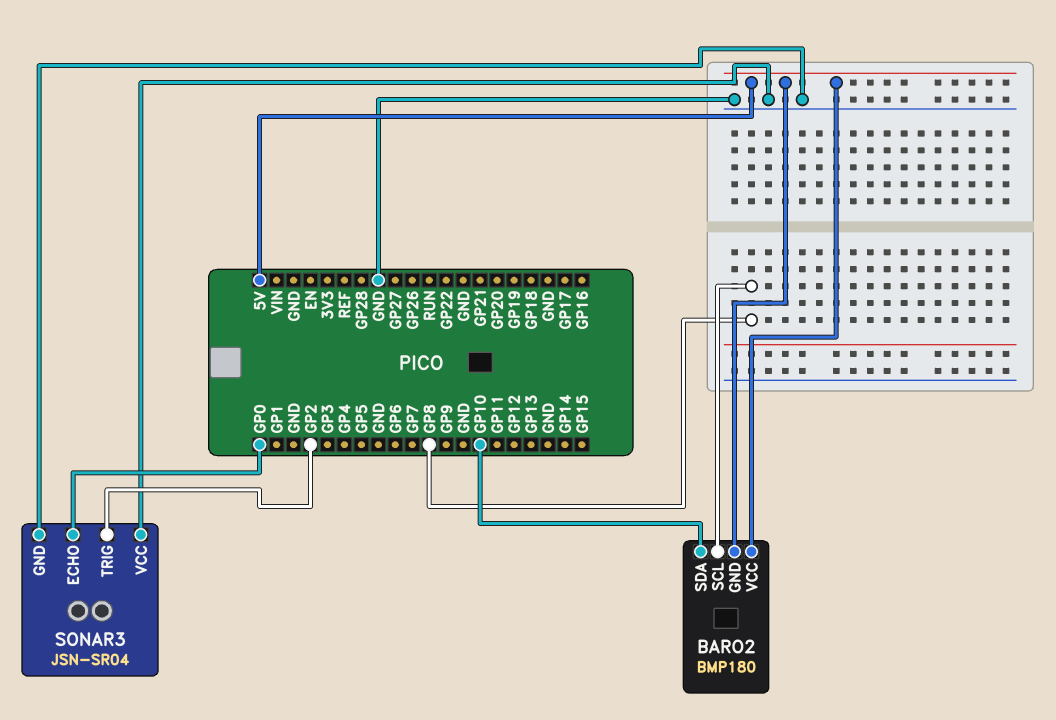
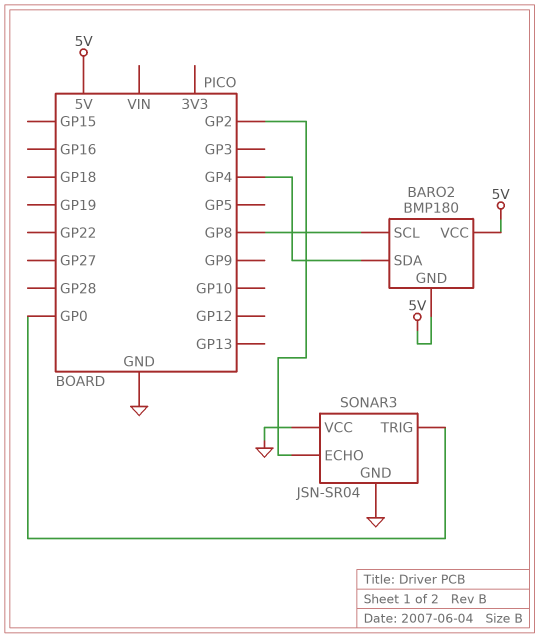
BARO2 pin SDA: GP10 -> GP4
SONAR3 pin ECHO: GP0 -> GP2
SONAR3 pin TRIG: GP2 -> GP0

